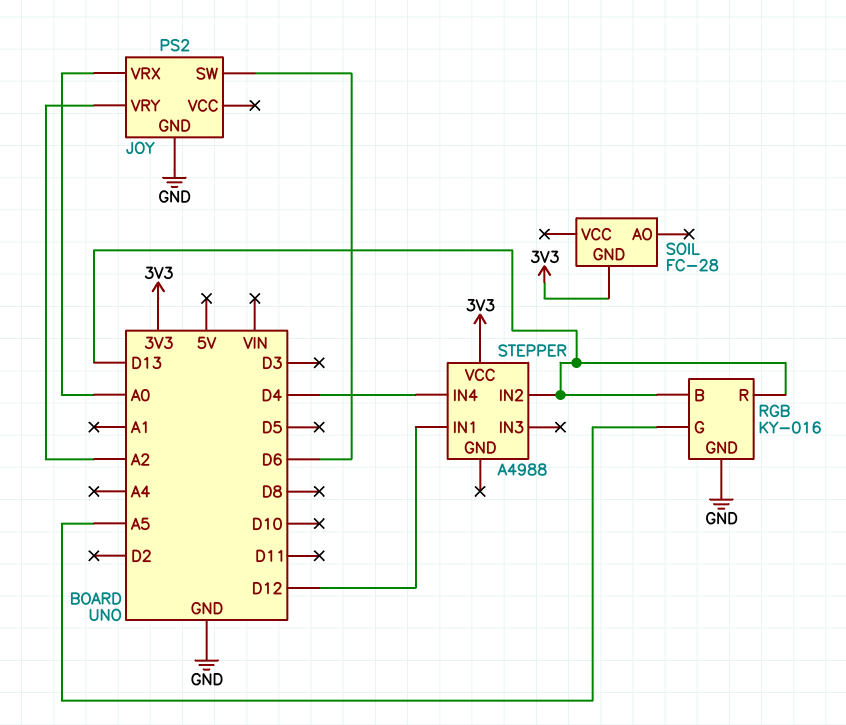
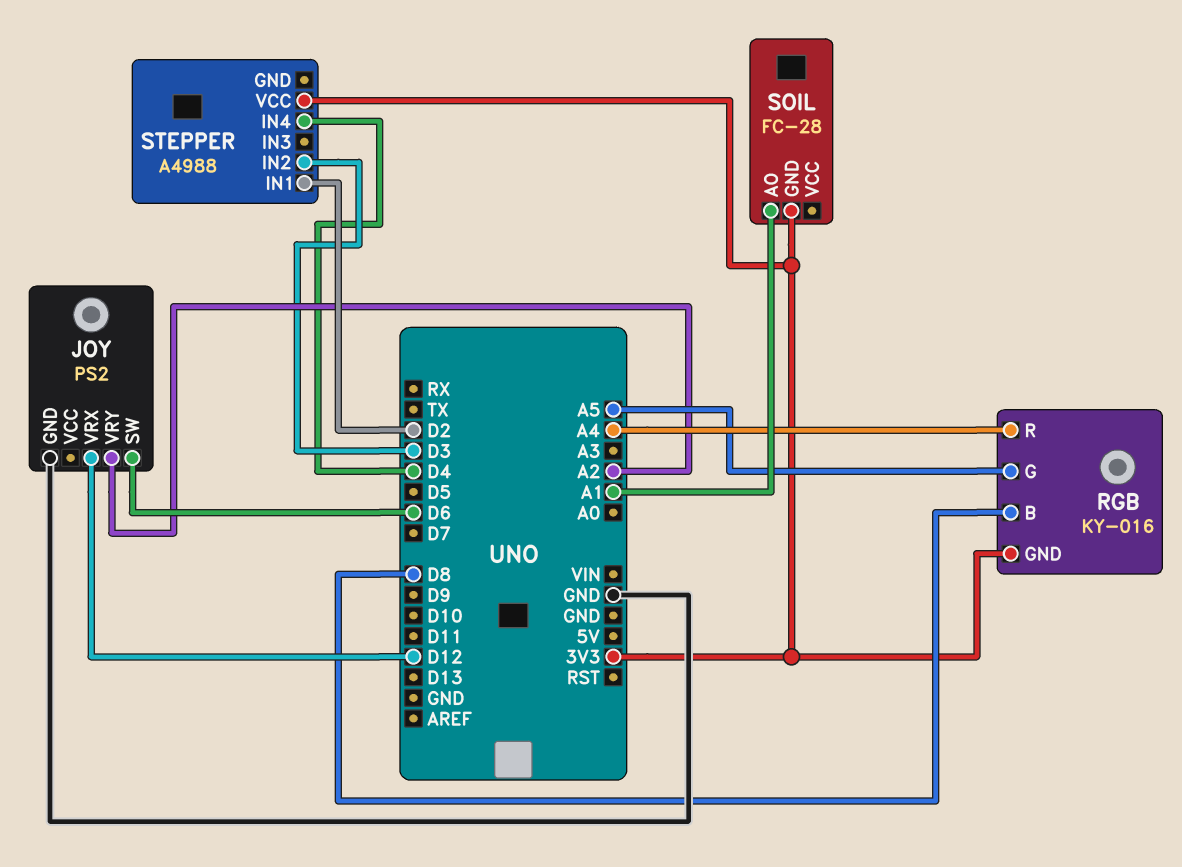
JOY pin VRX: A0 -> D12
RGB pin B: D13 -> D8
RGB pin GND: GND -> 3V3
RGB pin R: D13 -> A4
SOIL pin AO: none -> A1
STEPPER pin IN1: D12 -> D2
STEPPER pin IN2: D13 -> D3

